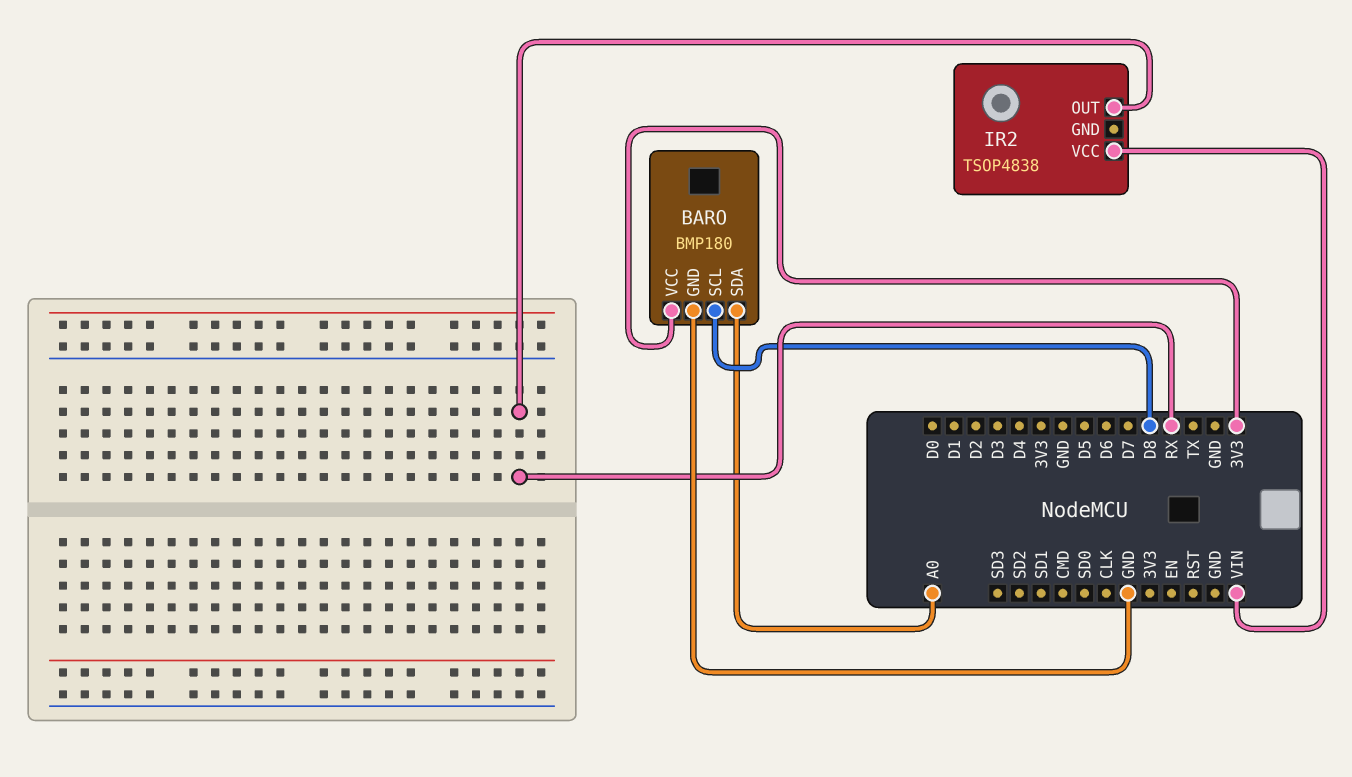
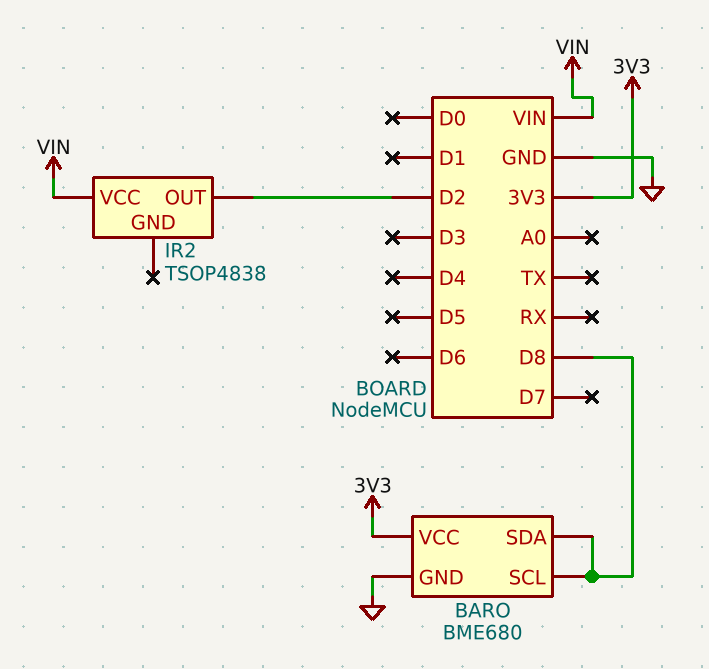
BARO: BMP180 -> BME680
BARO pin SDA: A0 -> D8
IR2 pin OUT: RX -> D2

